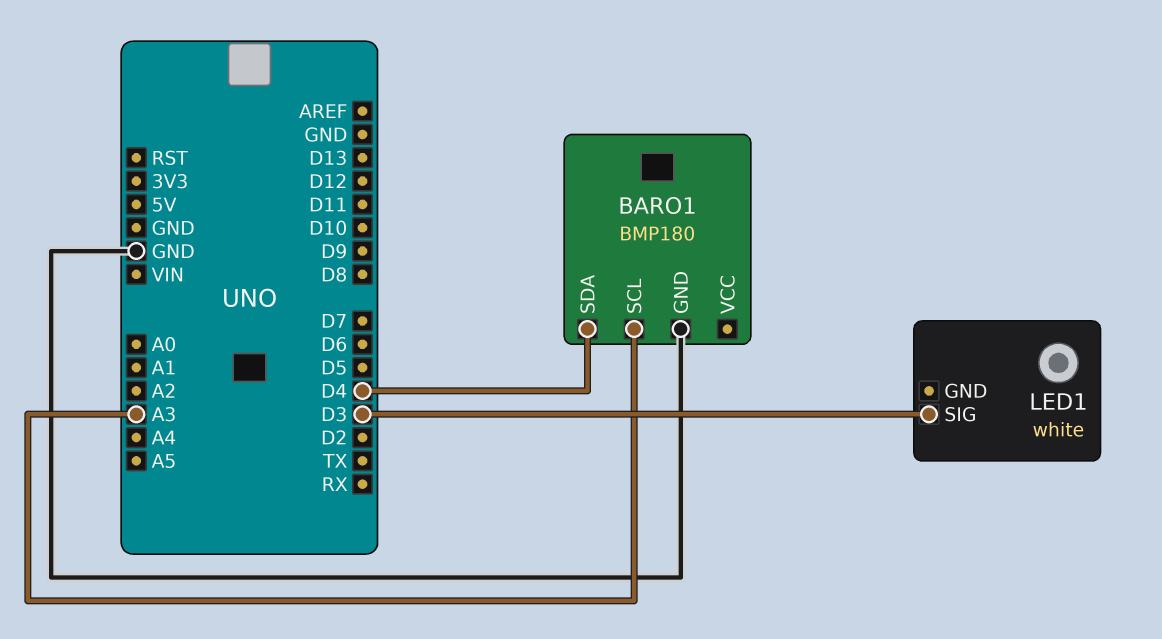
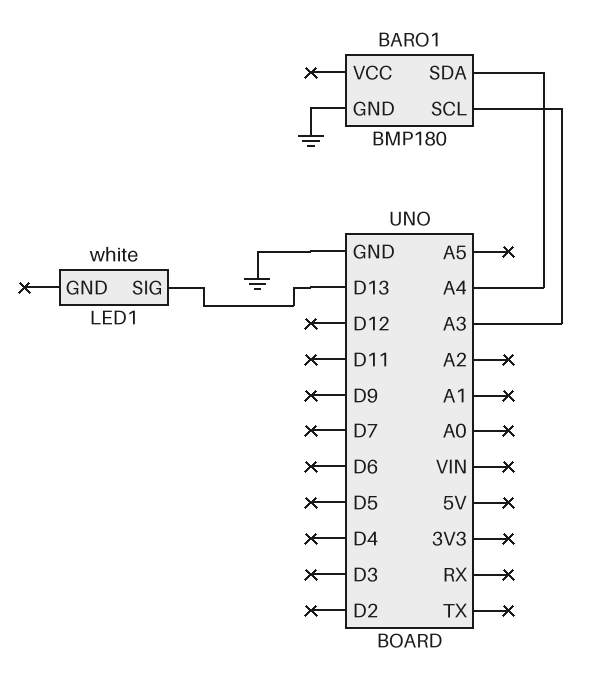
BARO1 pin SDA: D4 -> A4
LED1 pin SIG: D3 -> D13

